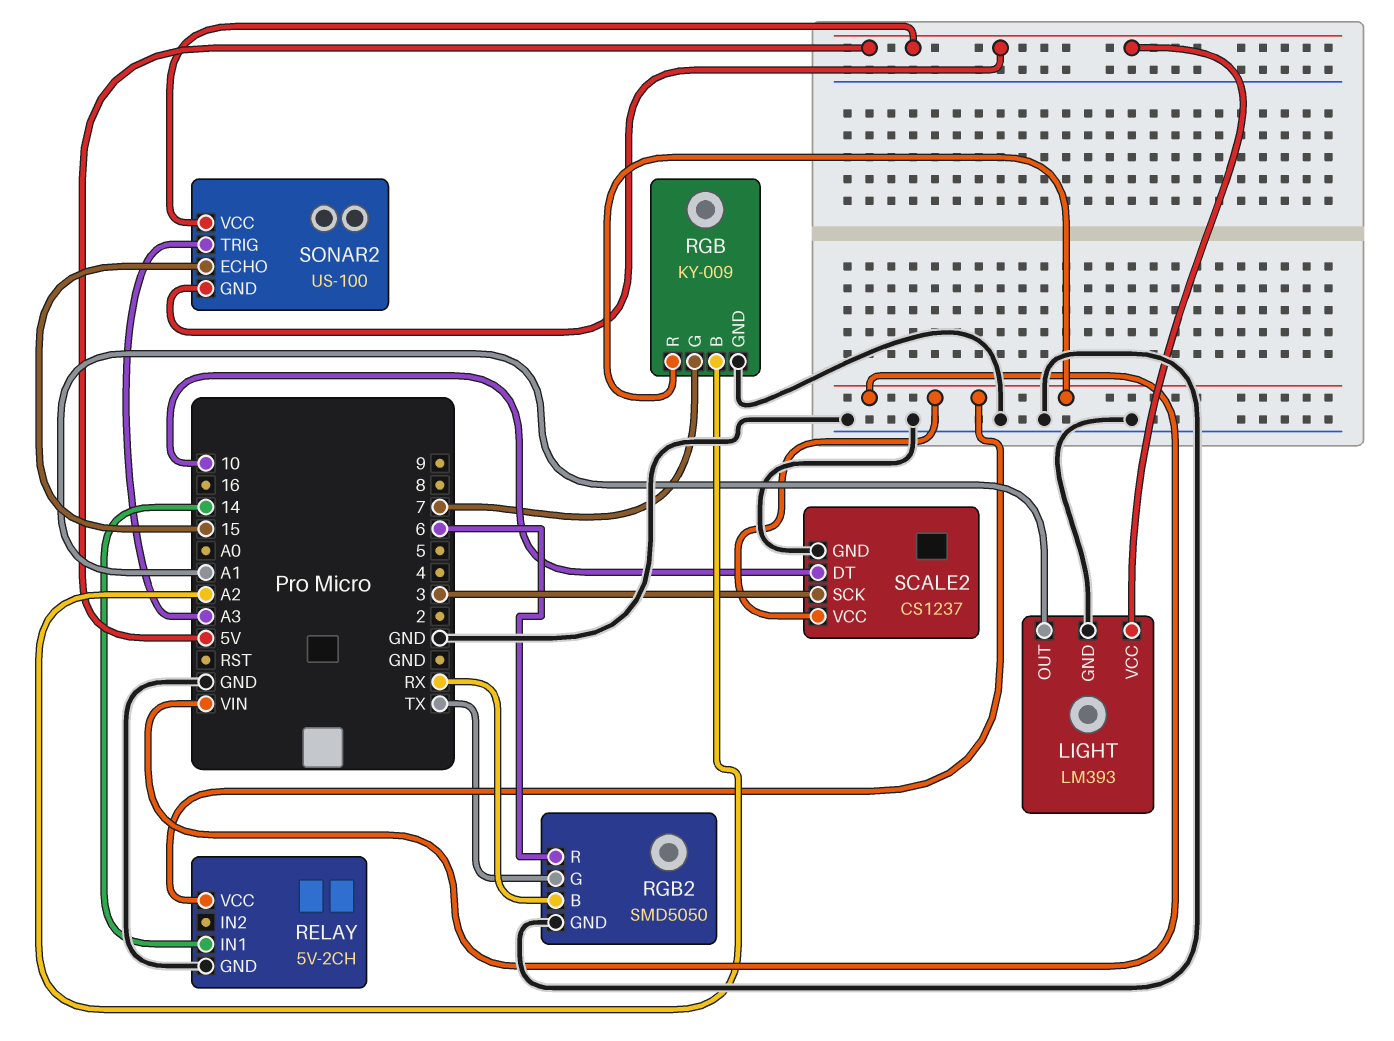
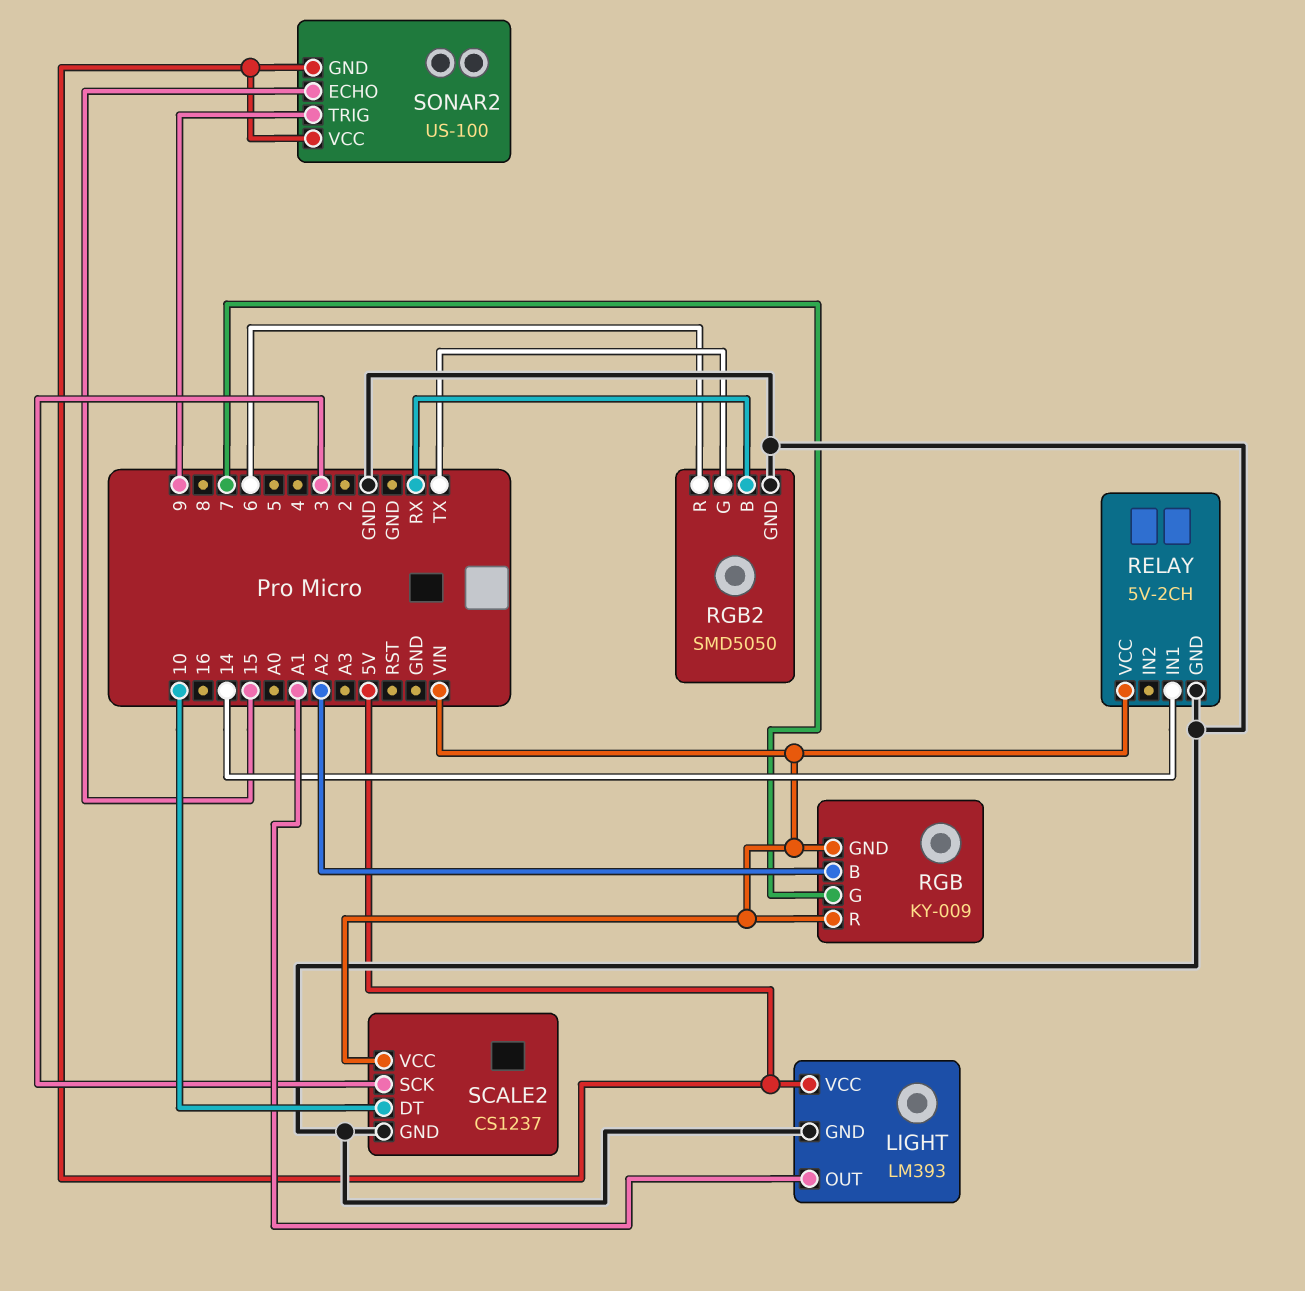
RGB pin GND: GND -> VIN
SONAR2 pin TRIG: A3 -> 9

